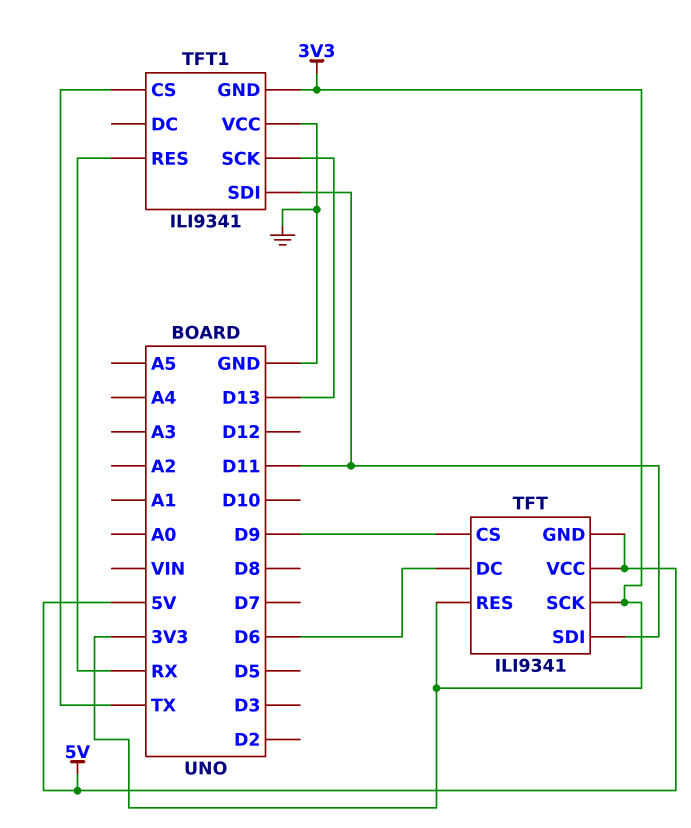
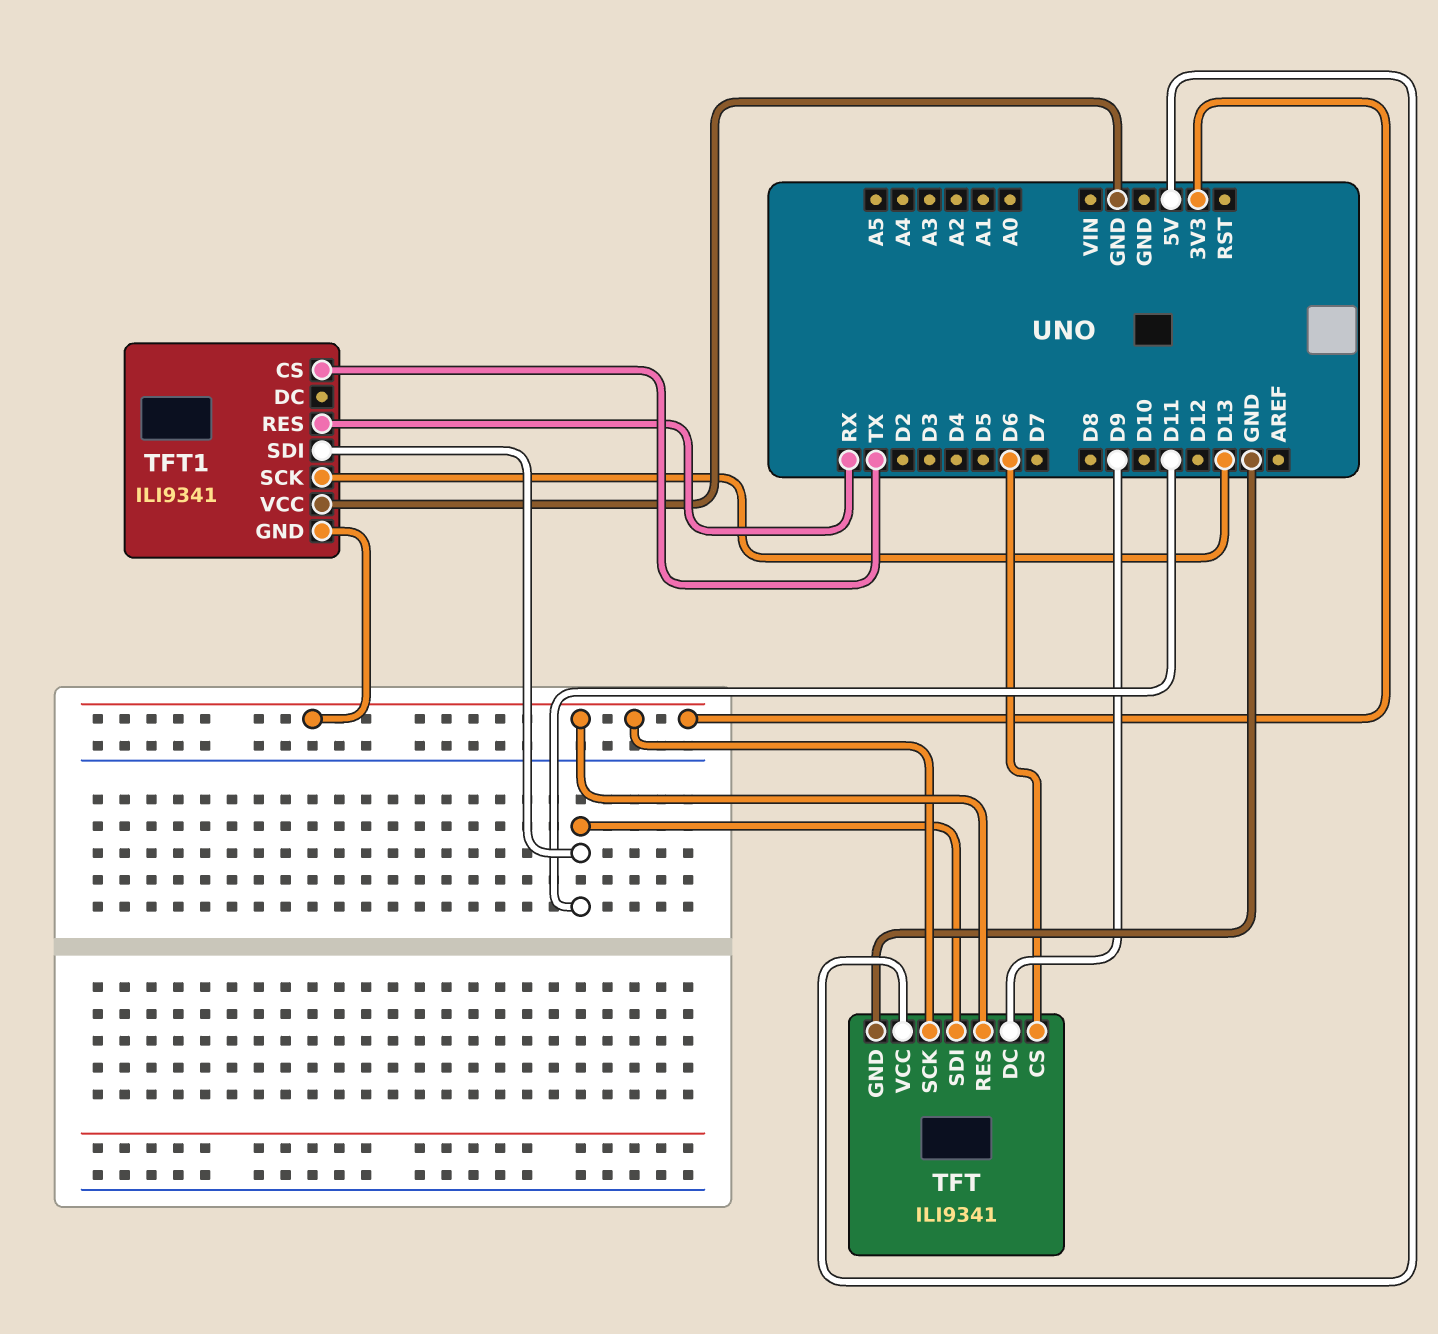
TFT pin CS: D9 -> D6
TFT pin DC: D6 -> D9
TFT pin GND: 5V -> GND

